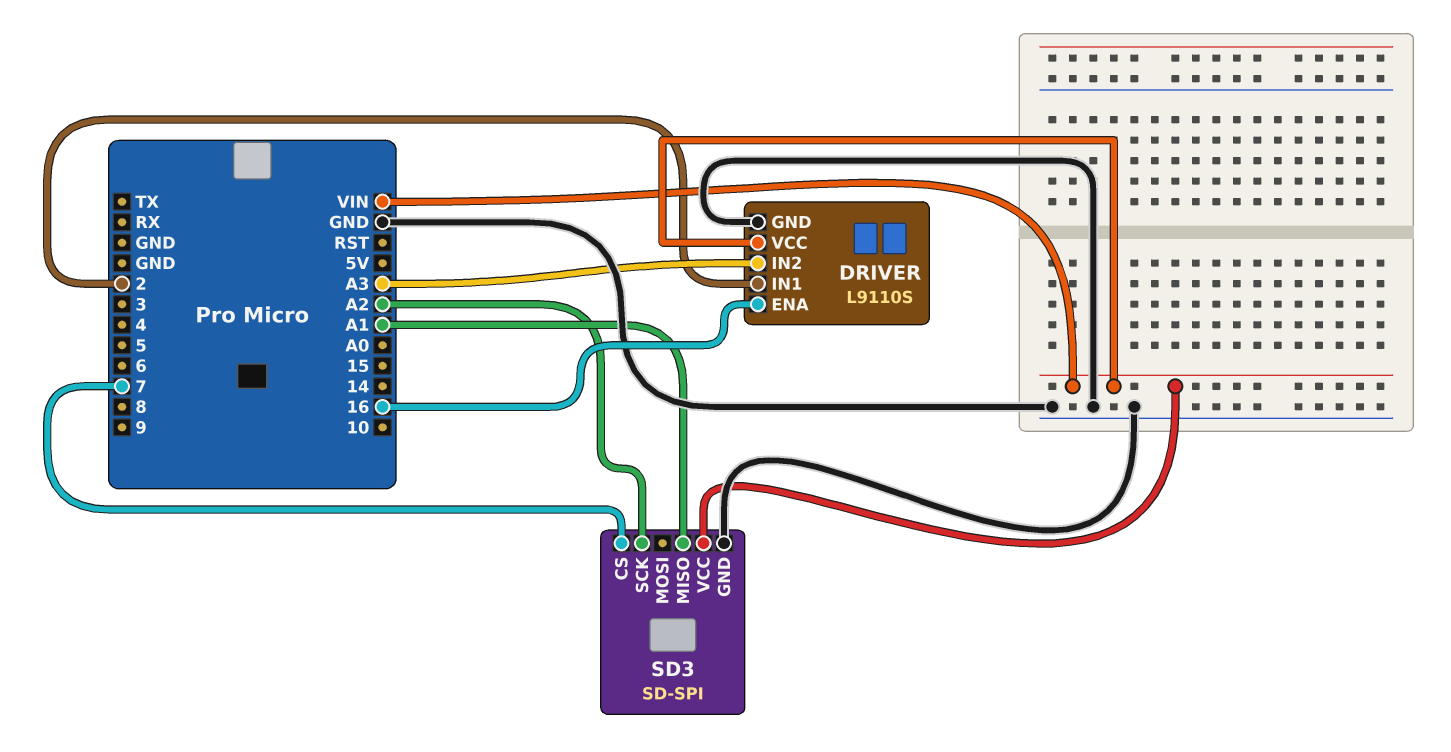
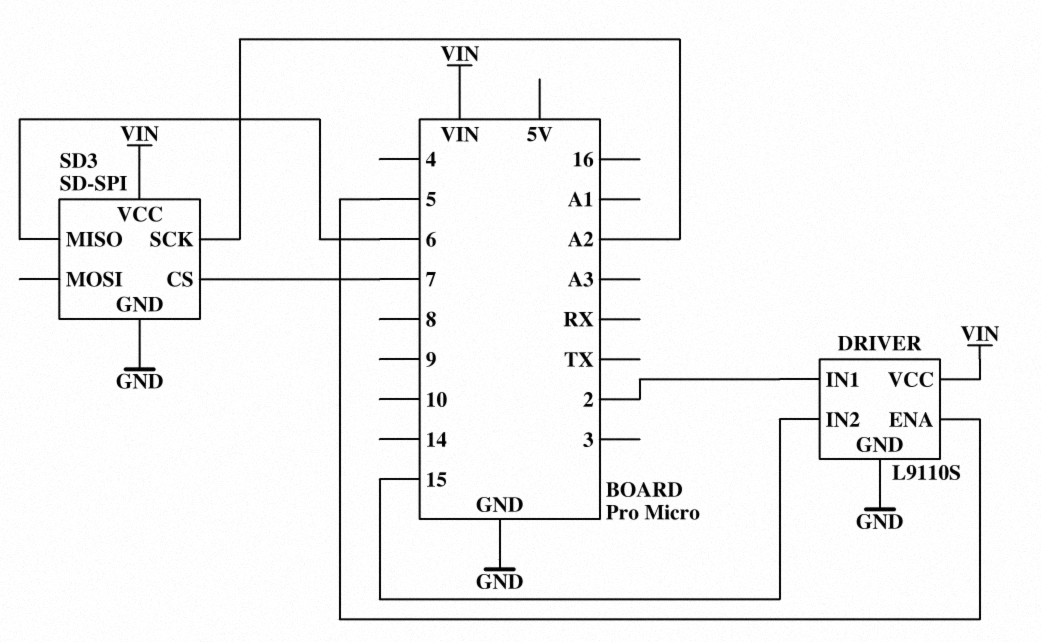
DRIVER pin ENA: 16 -> 5
DRIVER pin IN2: A3 -> 15
SD3 pin MISO: A1 -> 6

